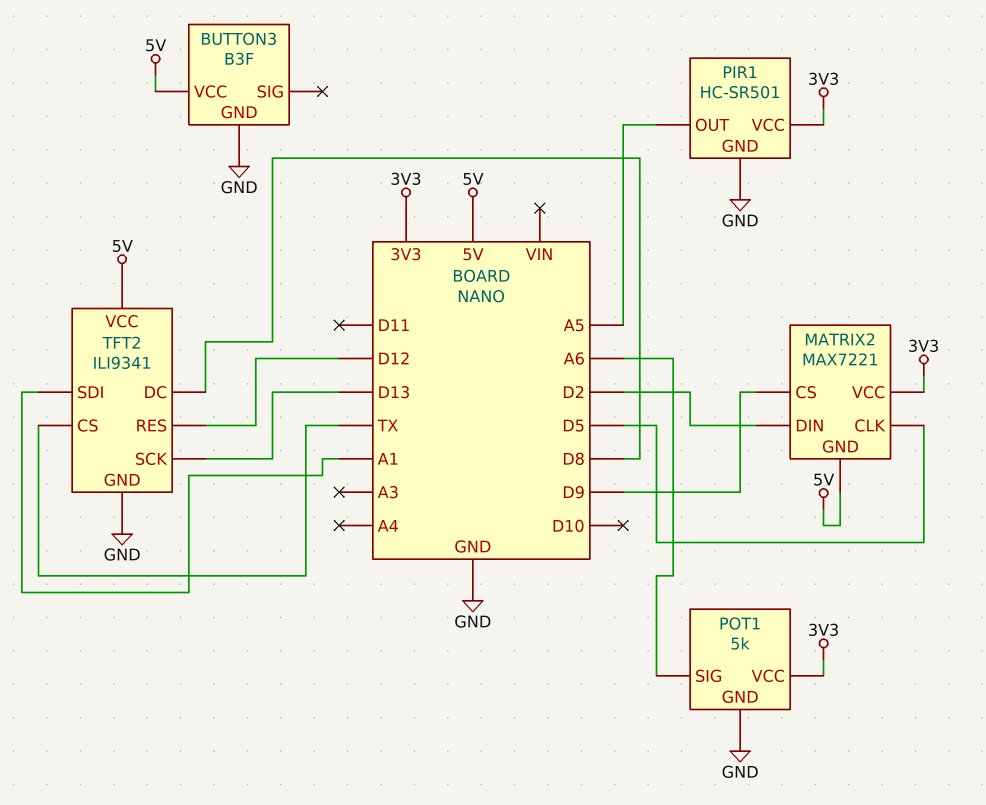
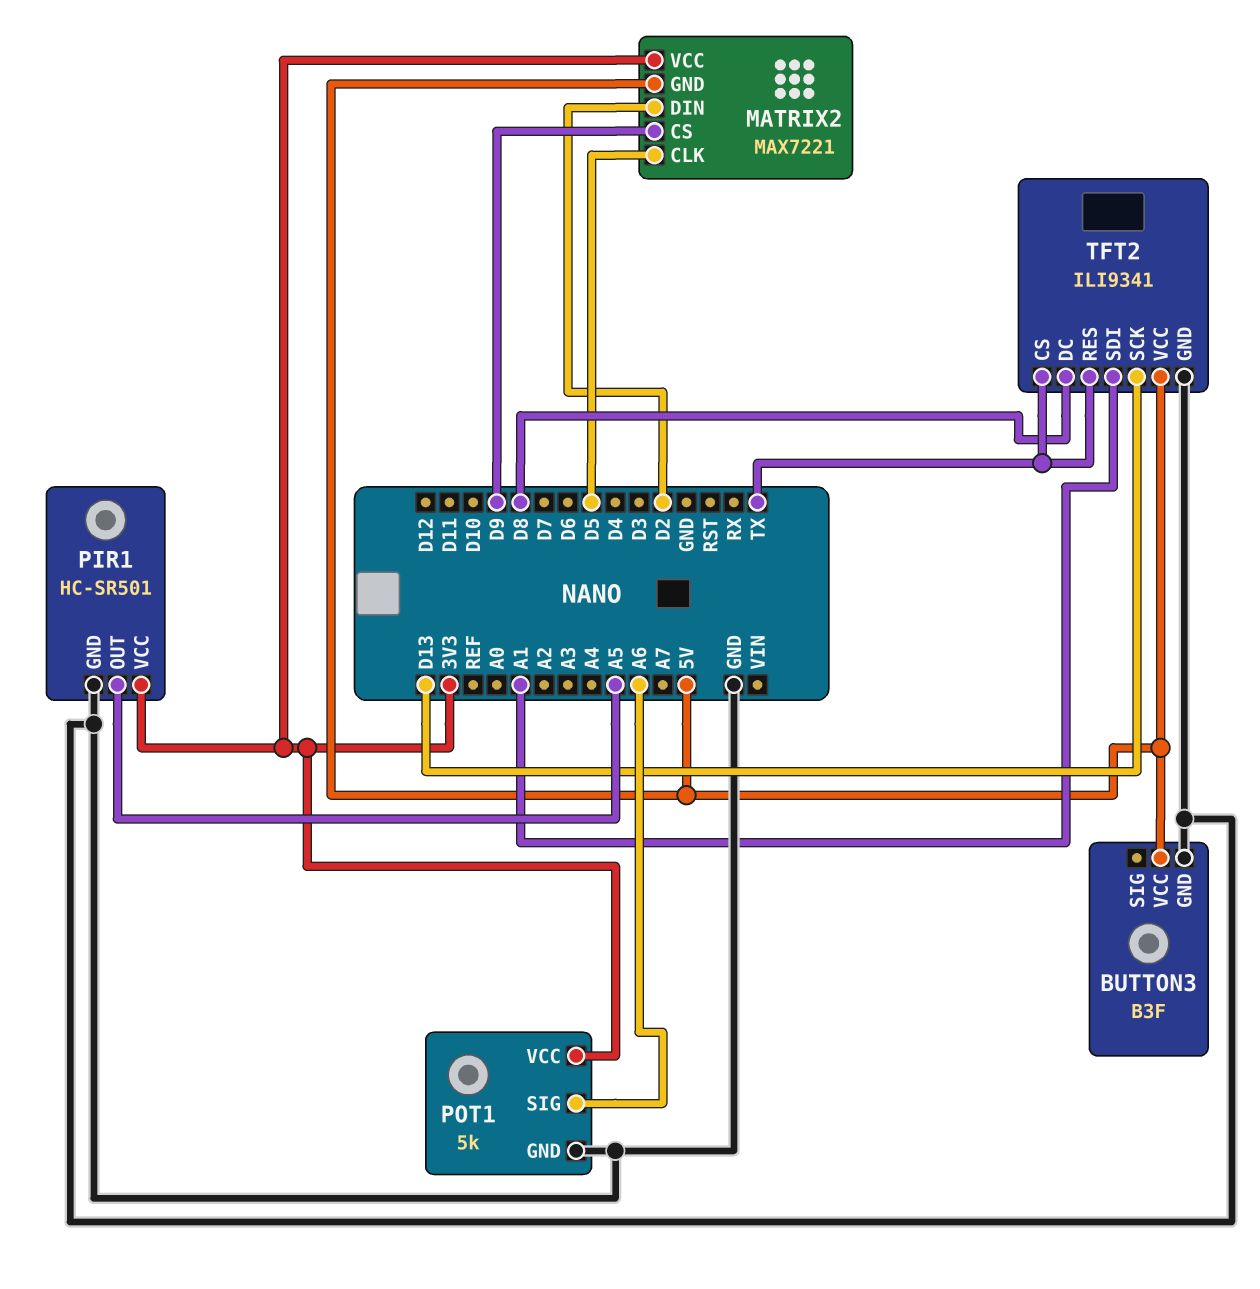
TFT2 pin RES: D12 -> TX

